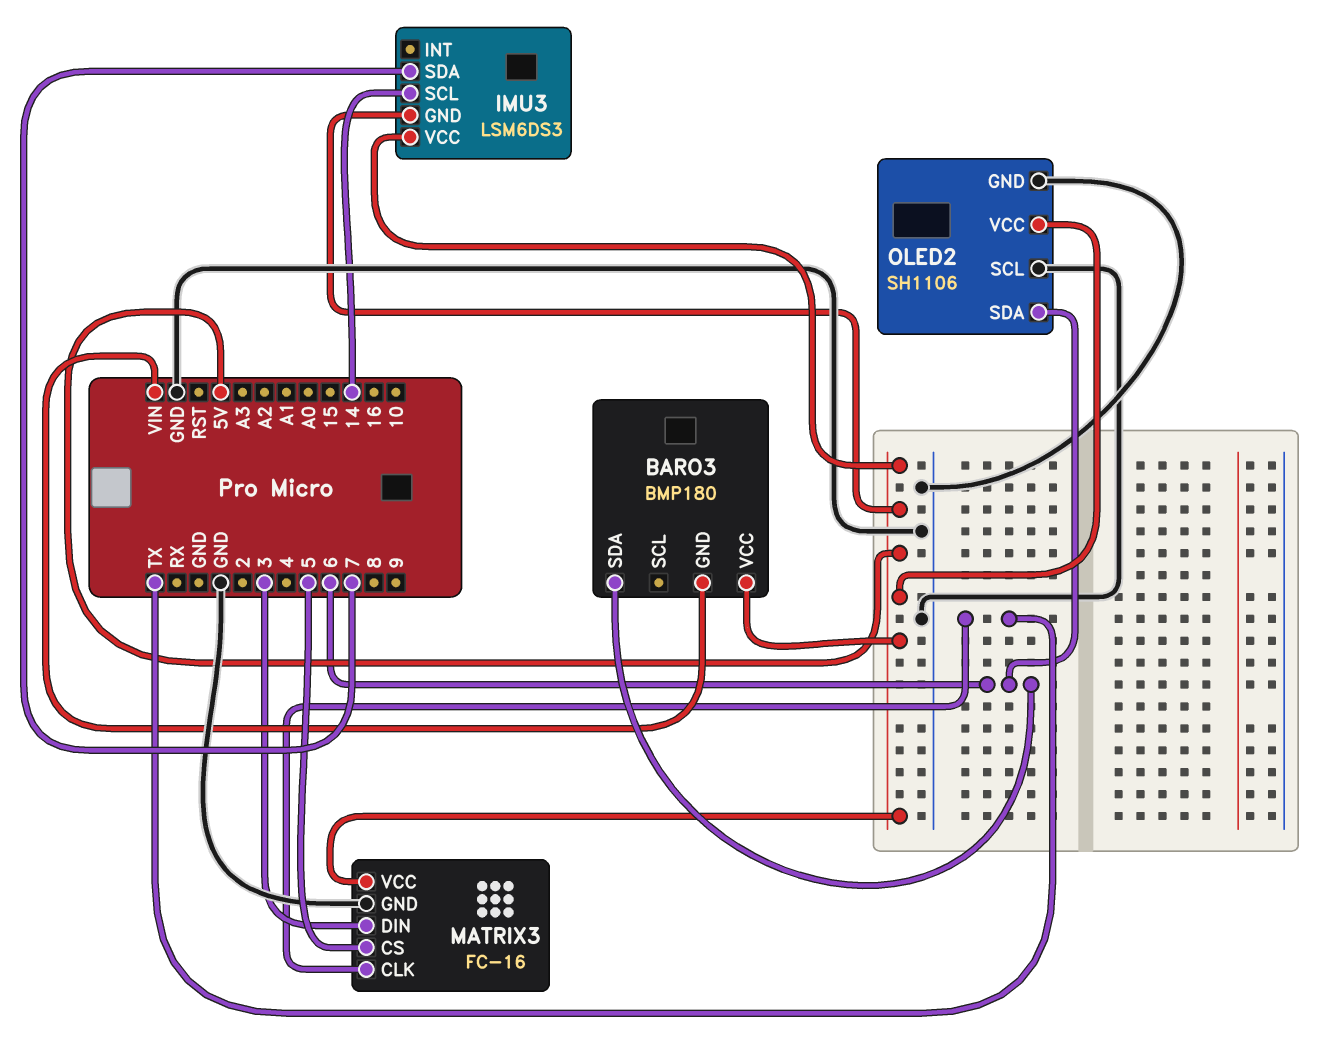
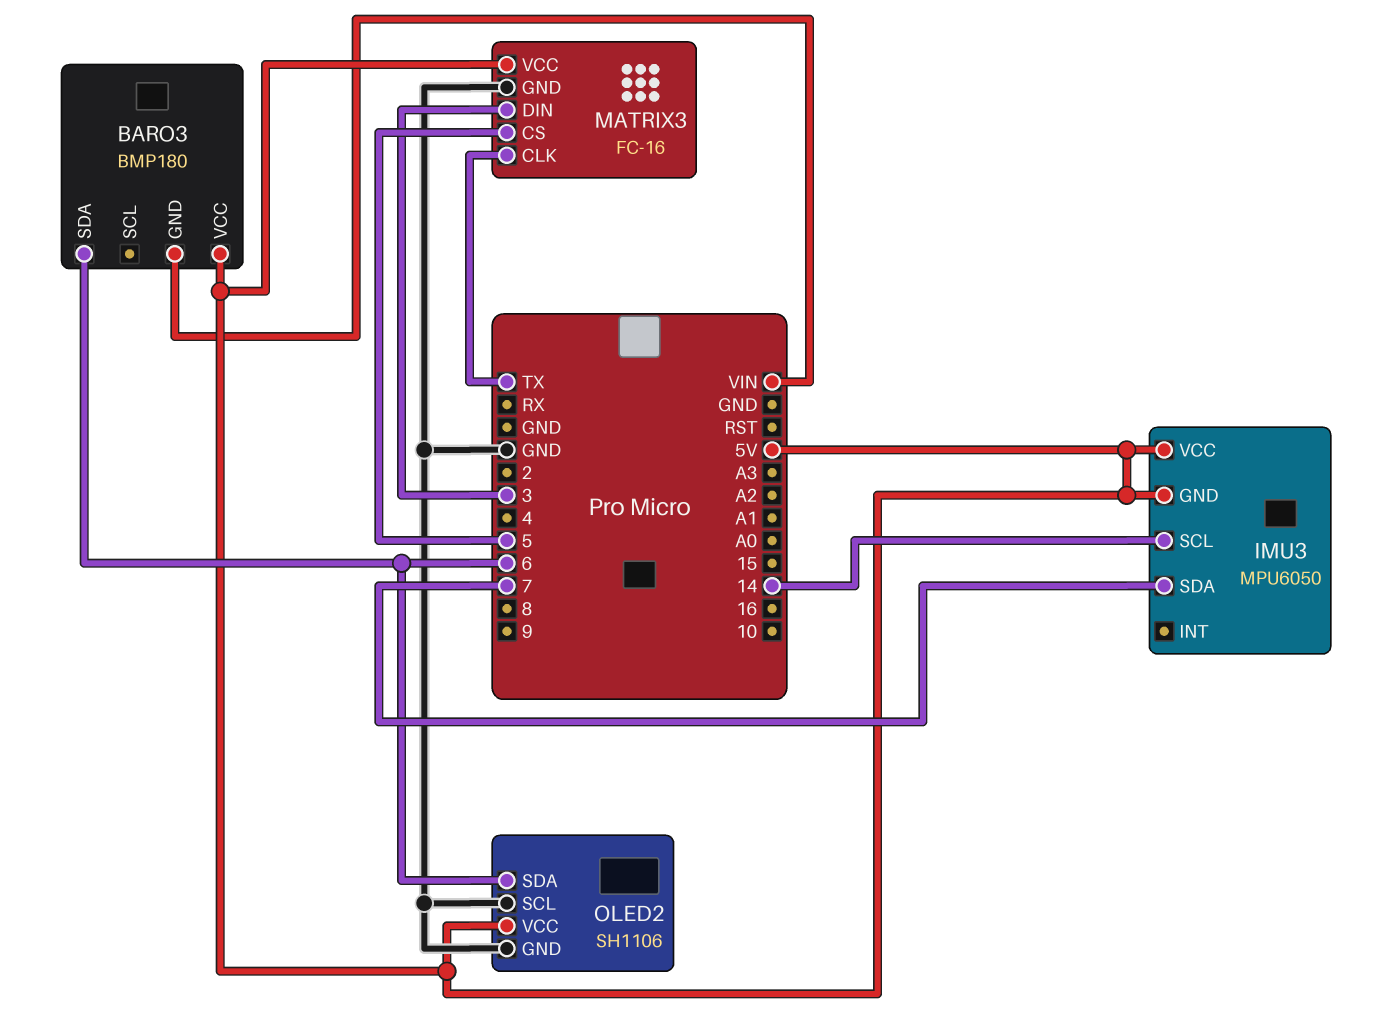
IMU3: LSM6DS3 -> MPU6050

